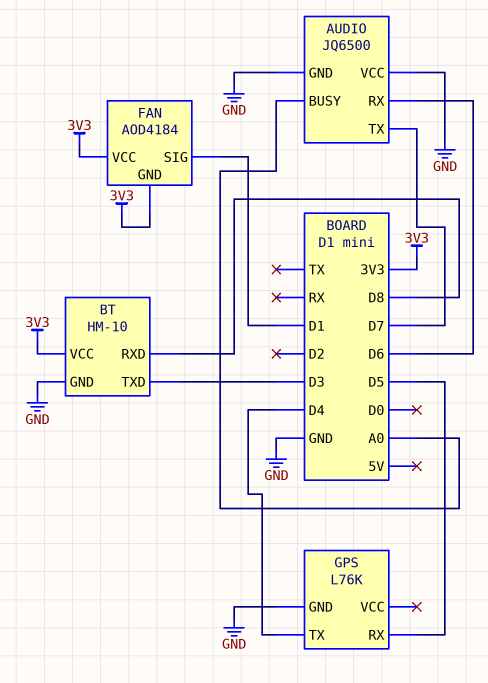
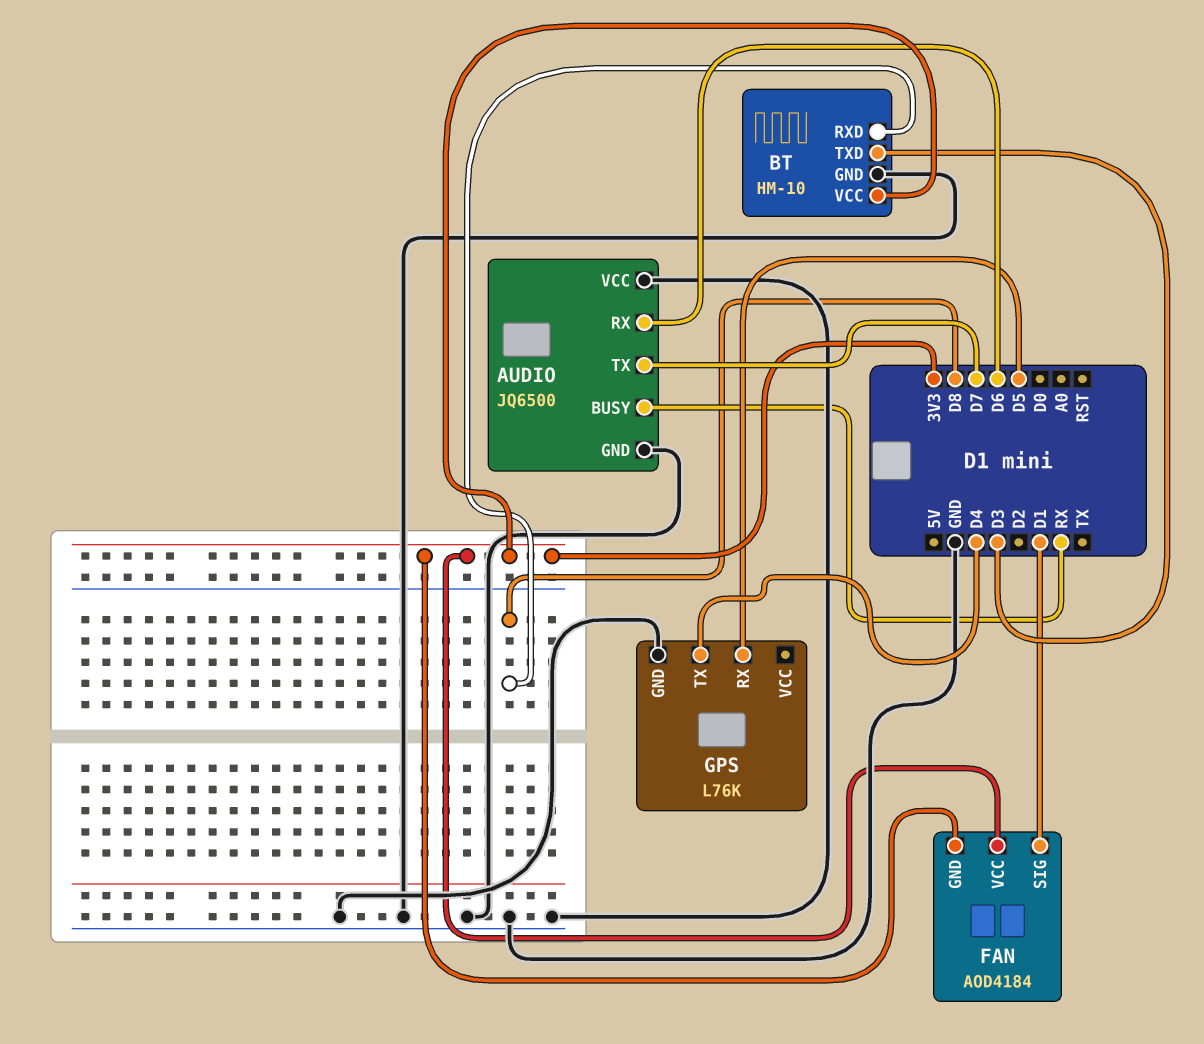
AUDIO pin BUSY: A0 -> RX

